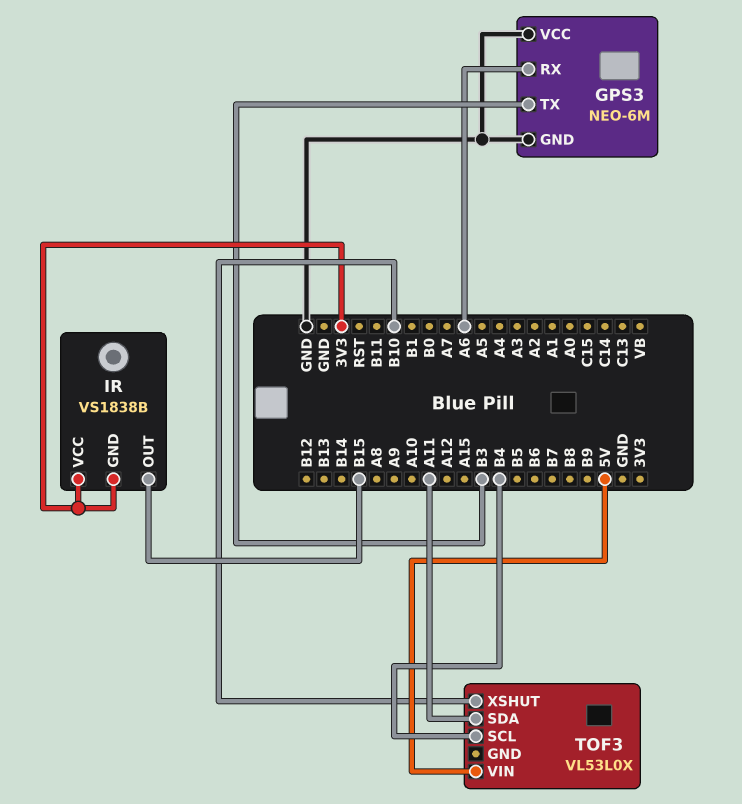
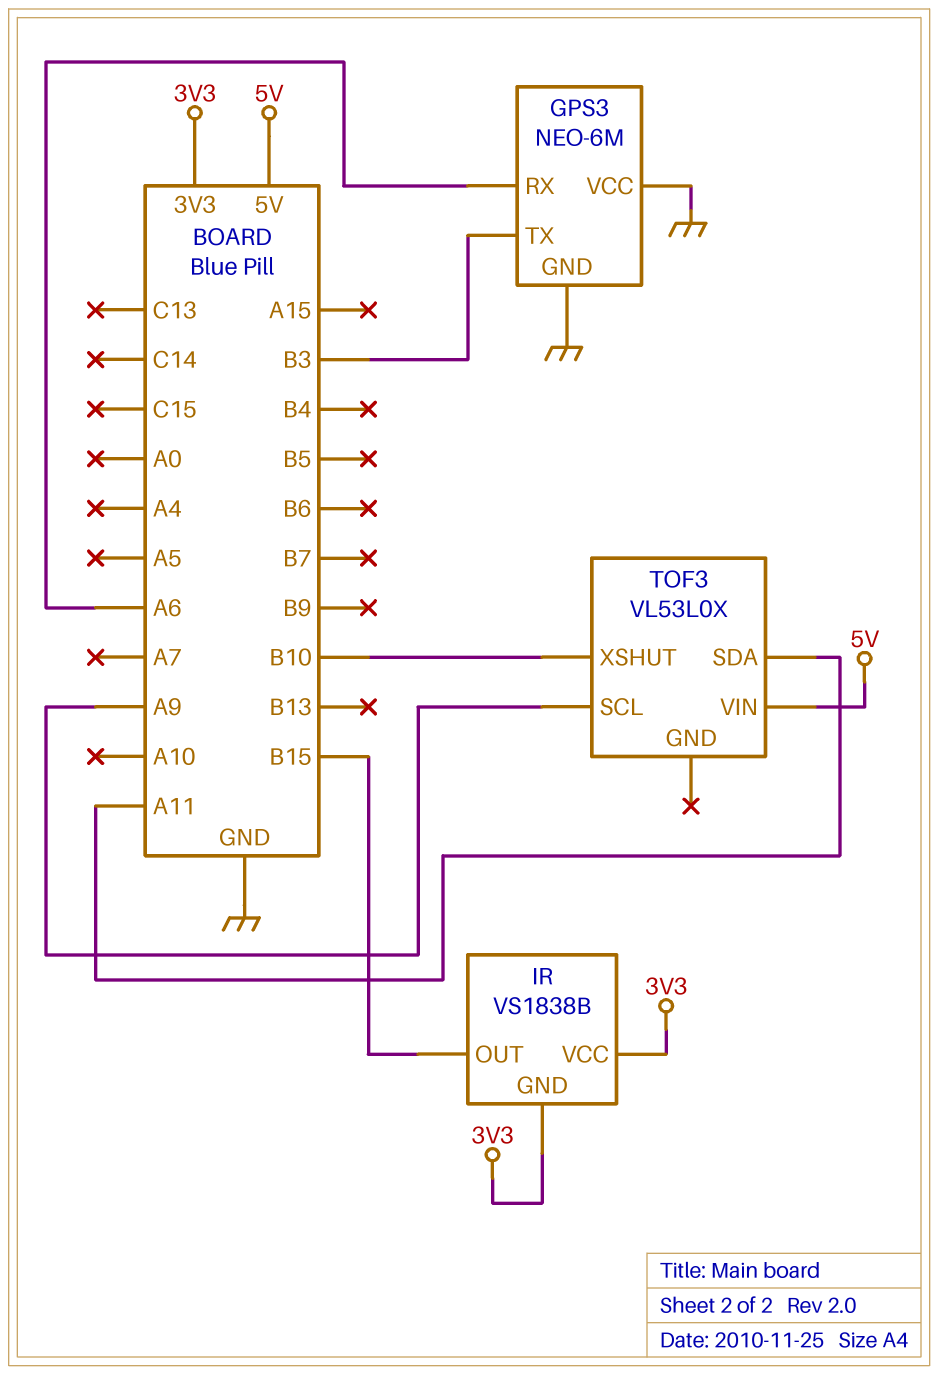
TOF3 pin SCL: B4 -> A9

